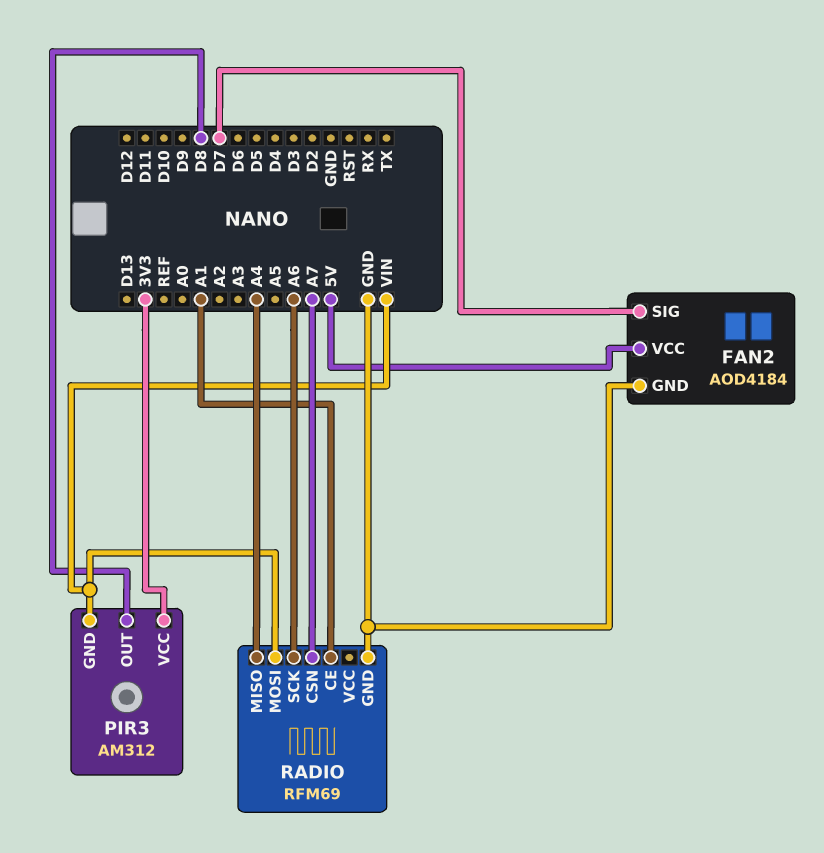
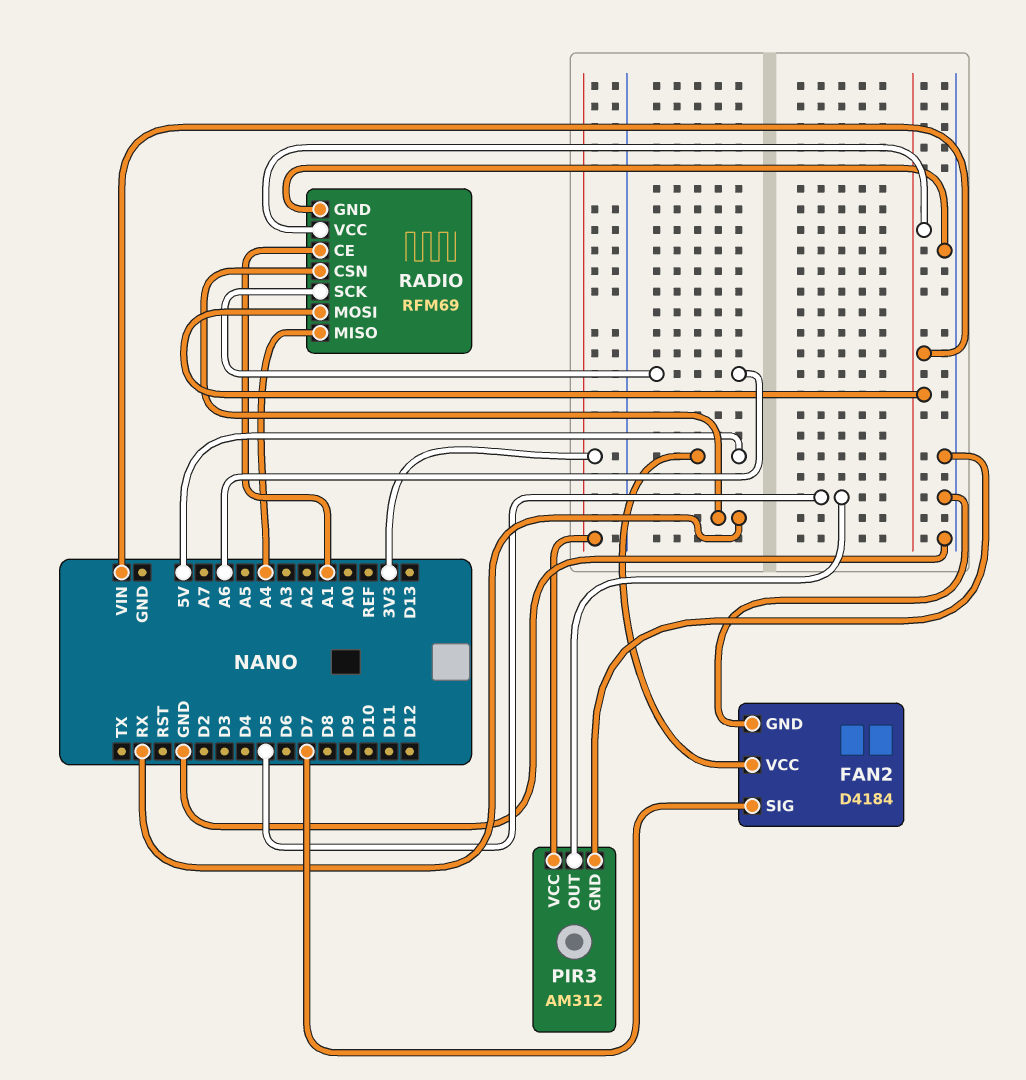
FAN2: AOD4184 -> D4184
PIR3 pin GND: VIN -> GND
PIR3 pin OUT: D8 -> D5
RADIO pin CSN: A7 -> RX
RADIO pin VCC: none -> VIN

